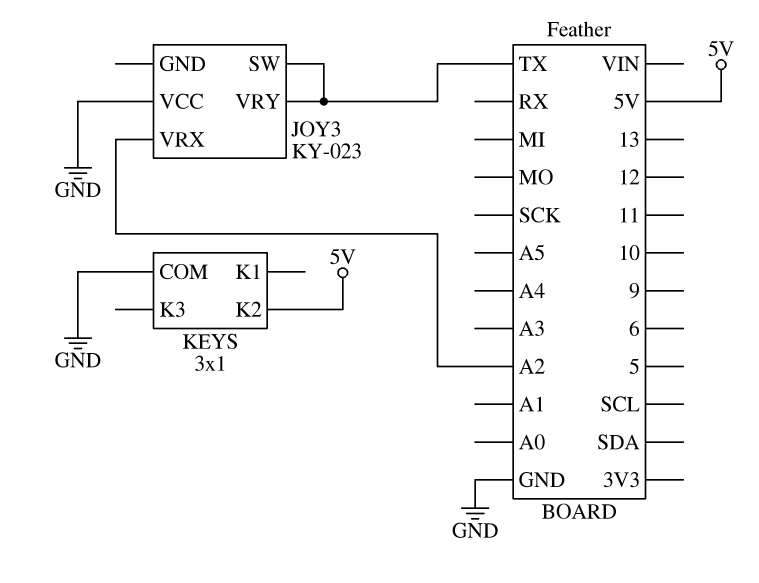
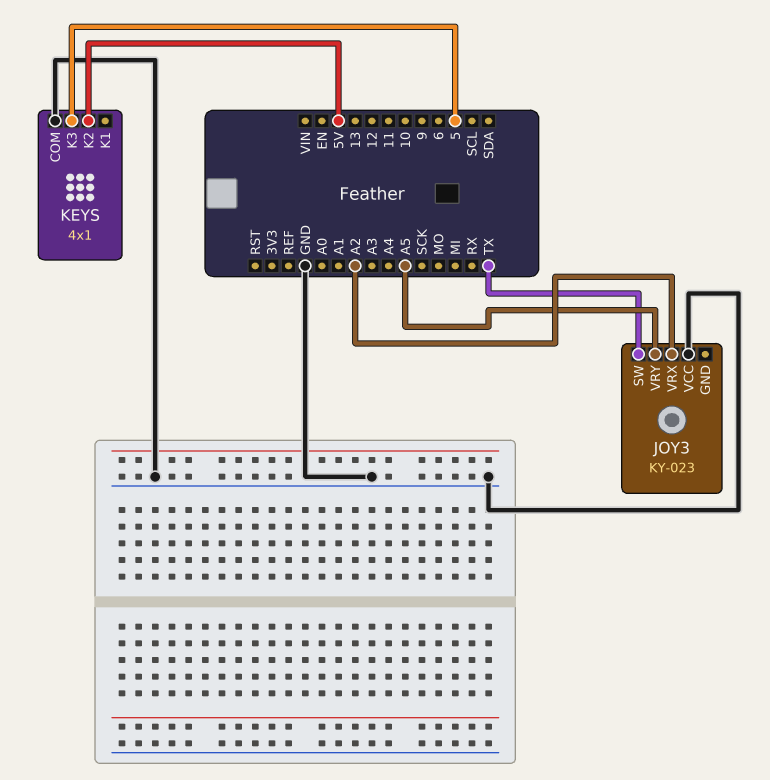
JOY3 pin VRY: TX -> A5
KEYS: 3x1 -> 4x1
KEYS pin K3: none -> 5

